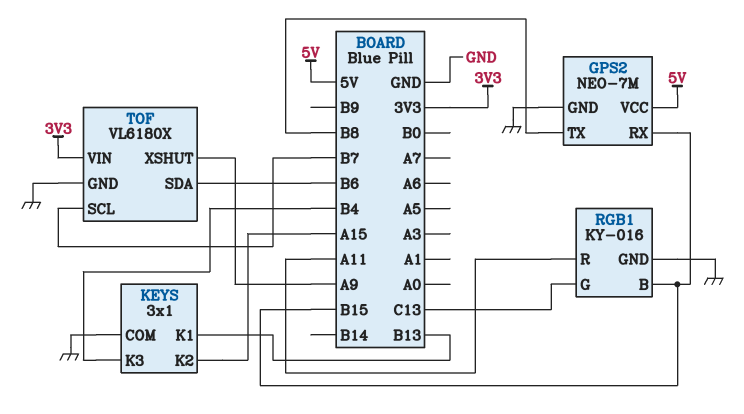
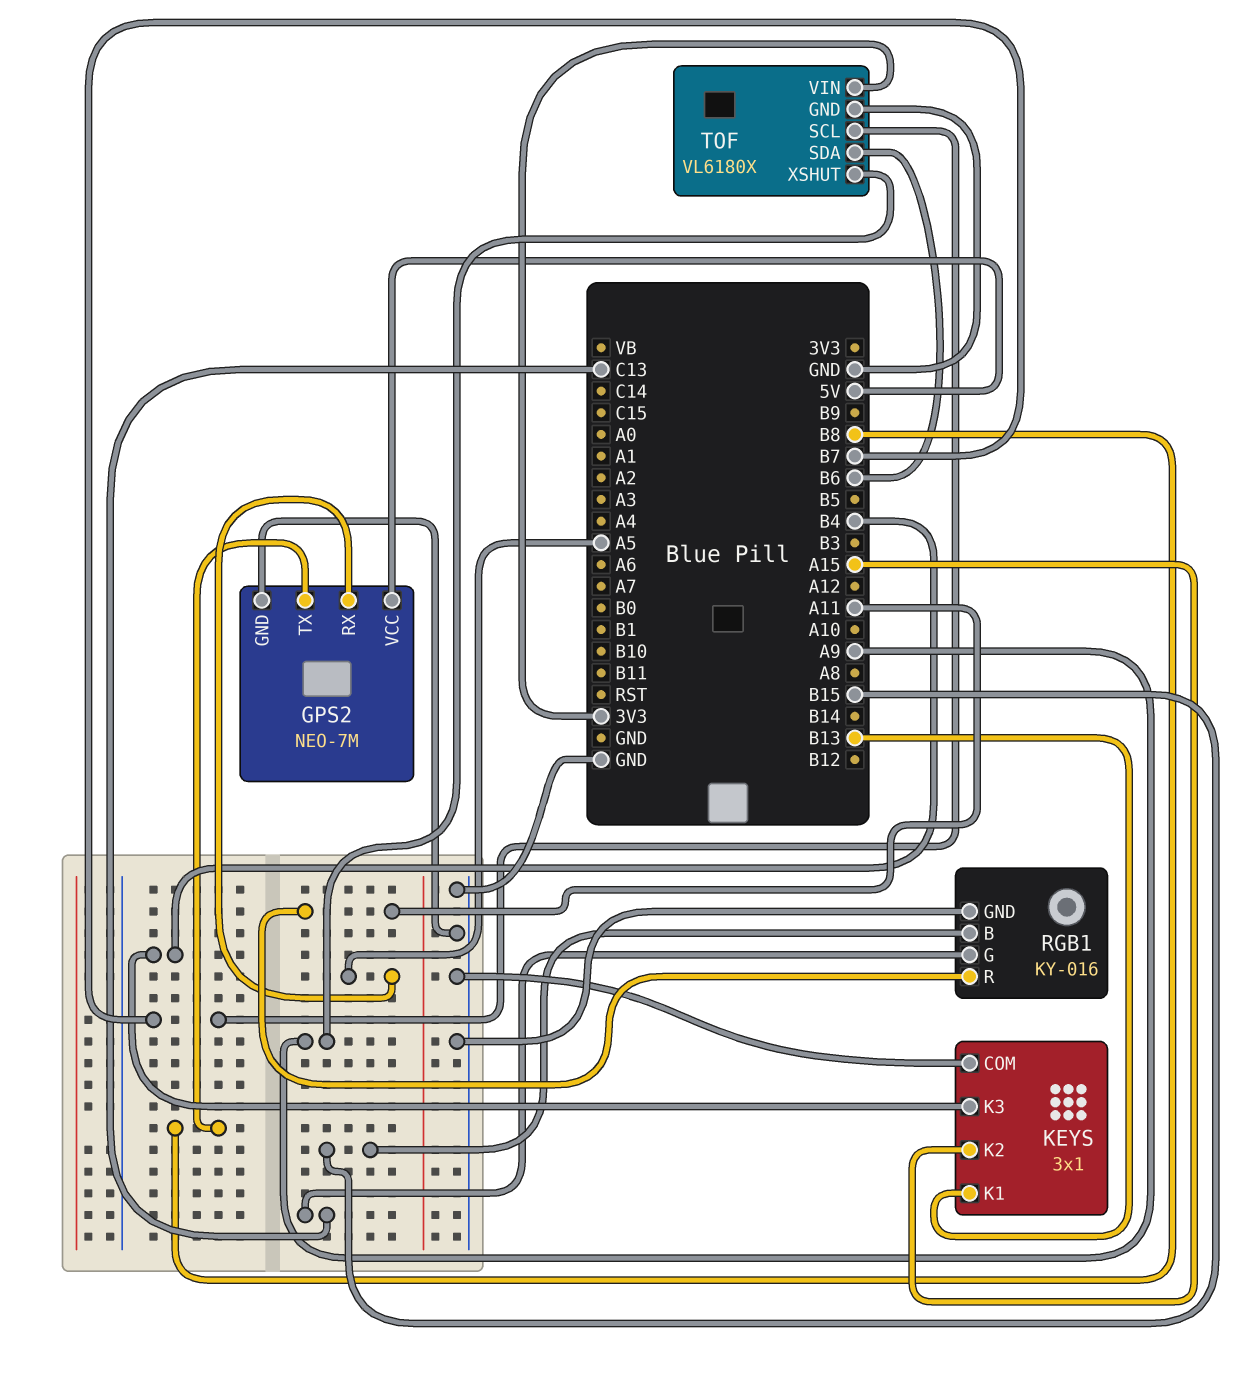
GPS2 pin RX: B15 -> A5

